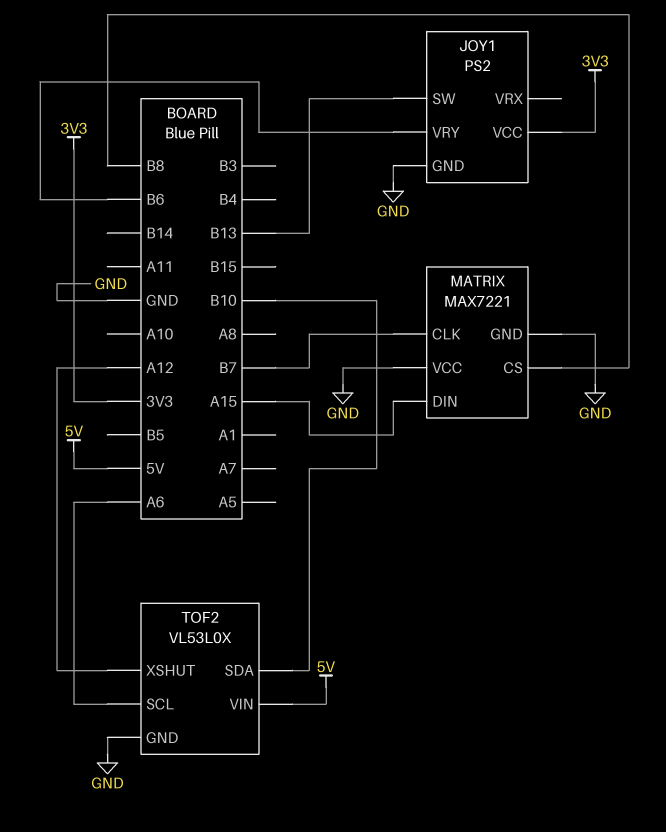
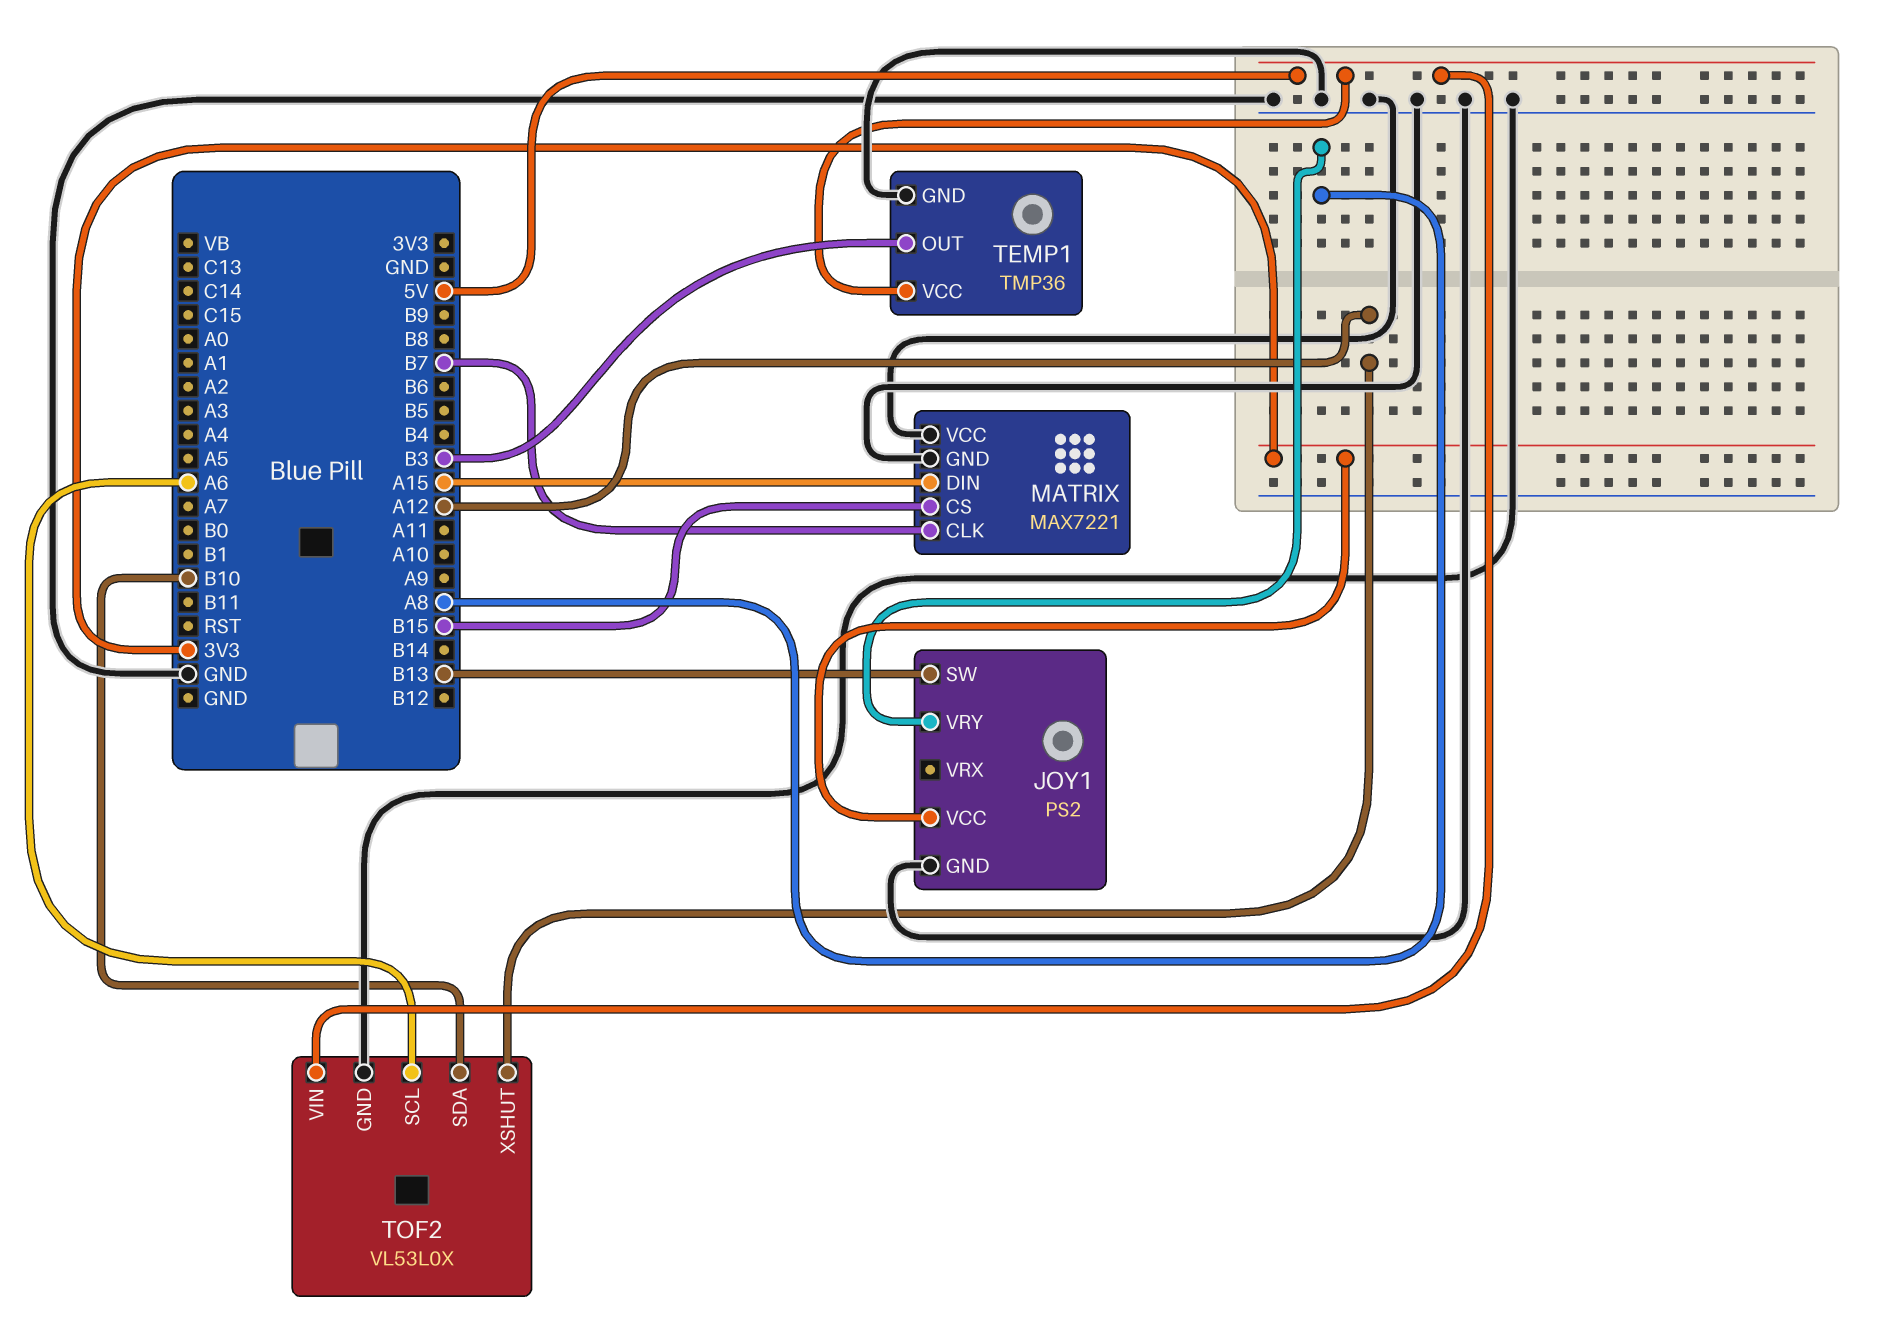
JOY1 pin VRY: B6 -> A8
MATRIX pin CS: B8 -> B15
TEMP1: none -> TMP36
TEMP1 pin GND: none -> GND
TEMP1 pin OUT: none -> B3
TEMP1 pin VCC: none -> 5V

